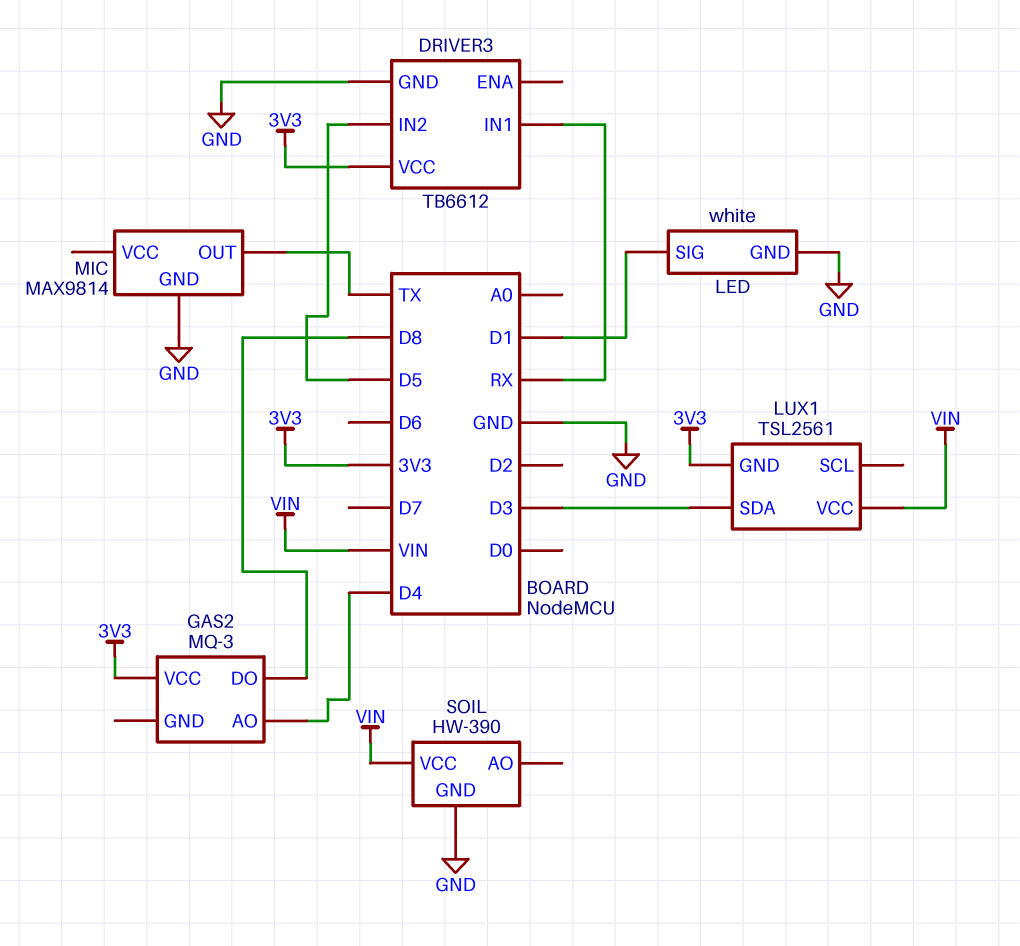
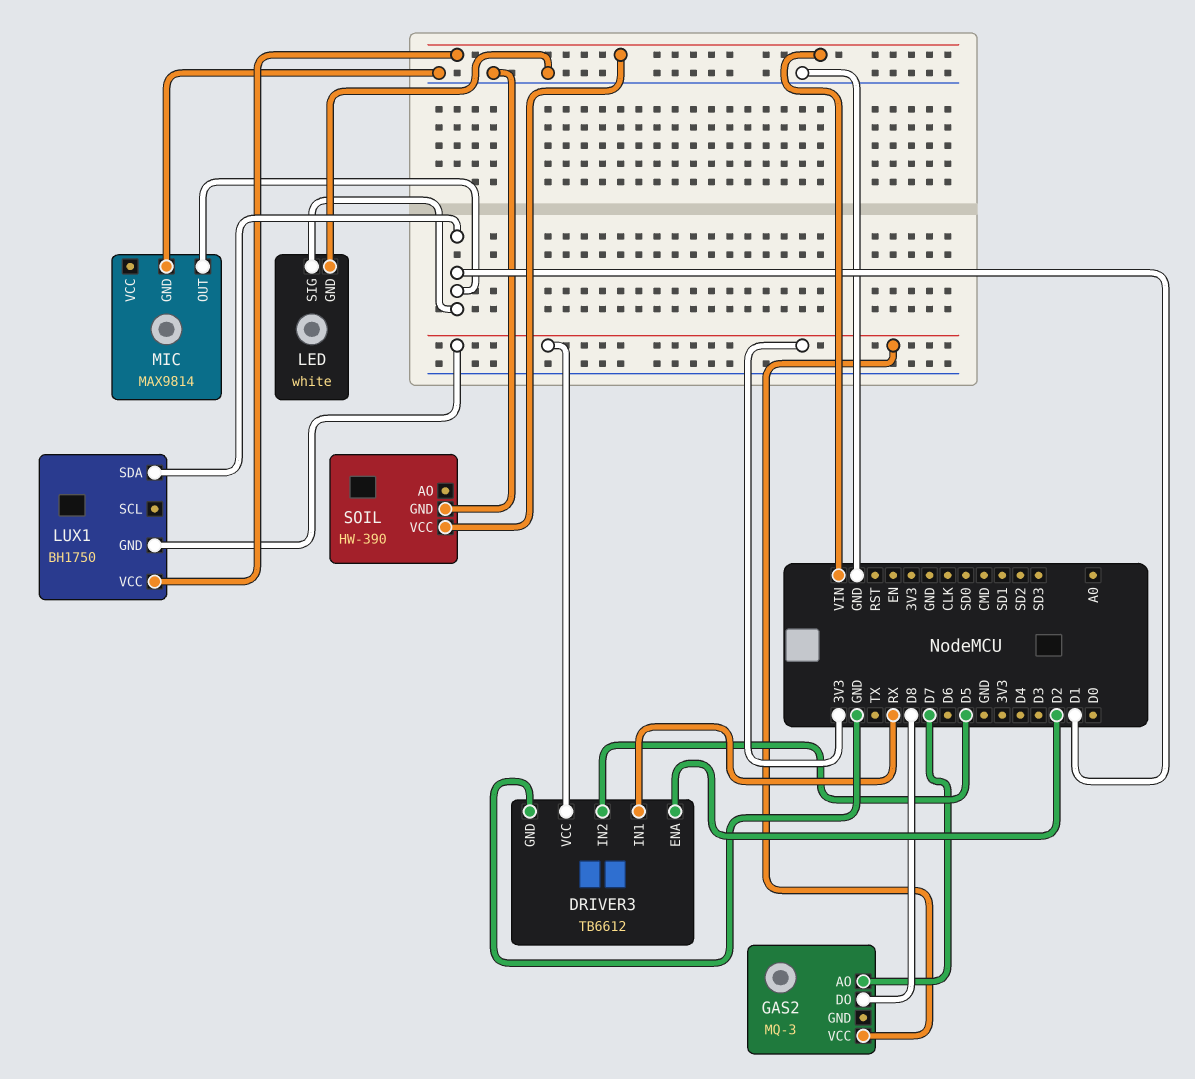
DRIVER3 pin ENA: none -> D2
GAS2 pin AO: D4 -> D7
LUX1: TSL2561 -> BH1750
LUX1 pin SDA: D3 -> D1
MIC pin OUT: TX -> D1

